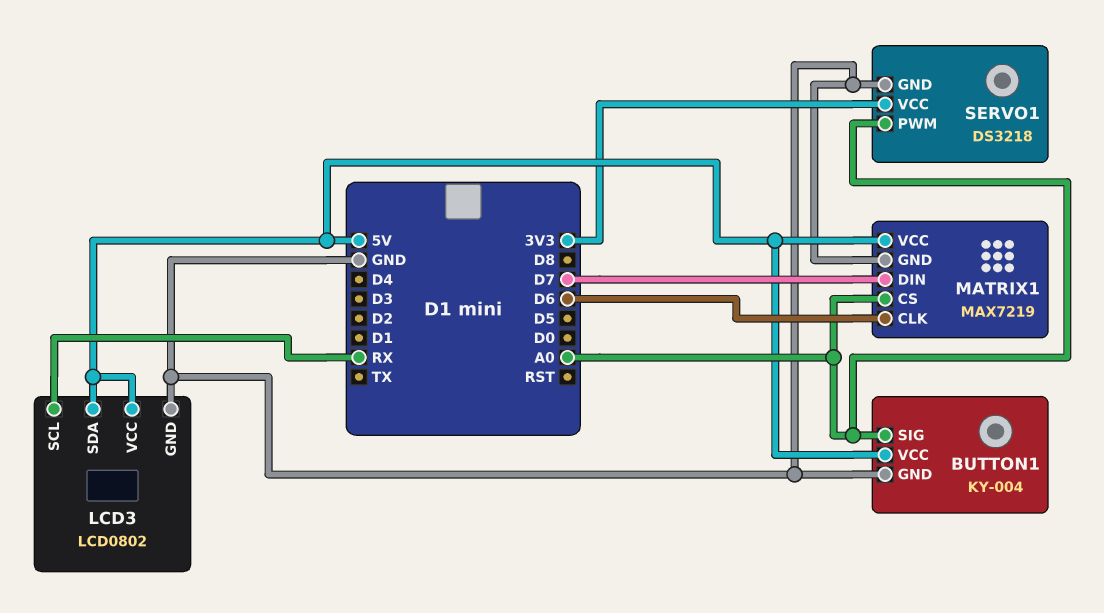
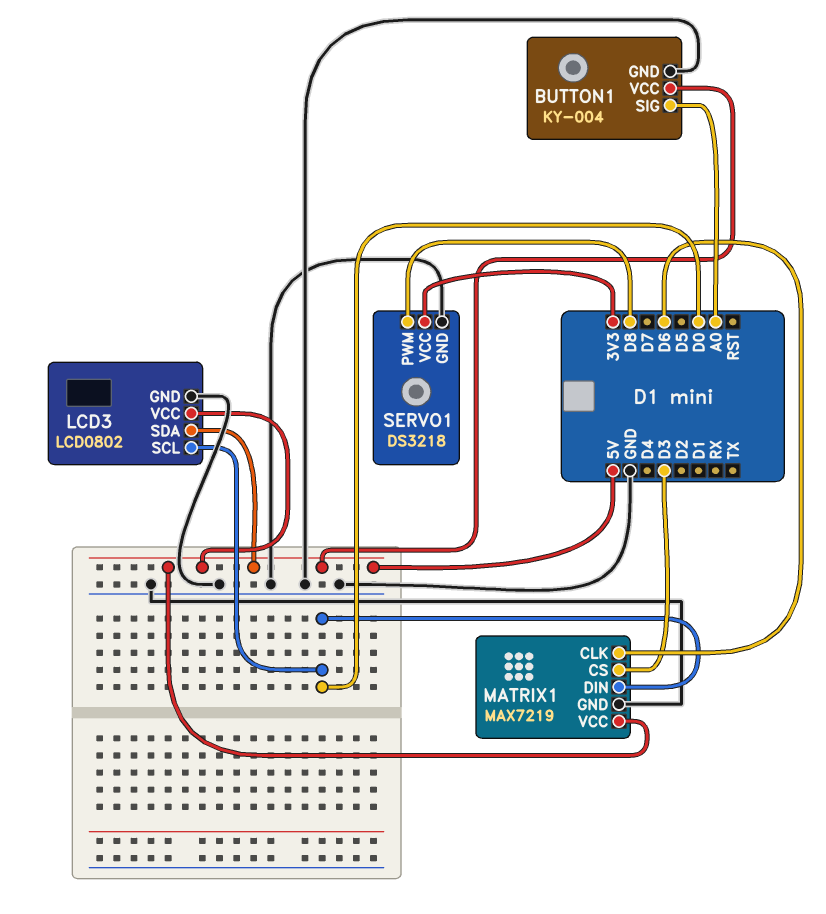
LCD3 pin SCL: RX -> D0
MATRIX1 pin CS: A0 -> D3
MATRIX1 pin DIN: D7 -> D0
SERVO1 pin PWM: A0 -> D8

